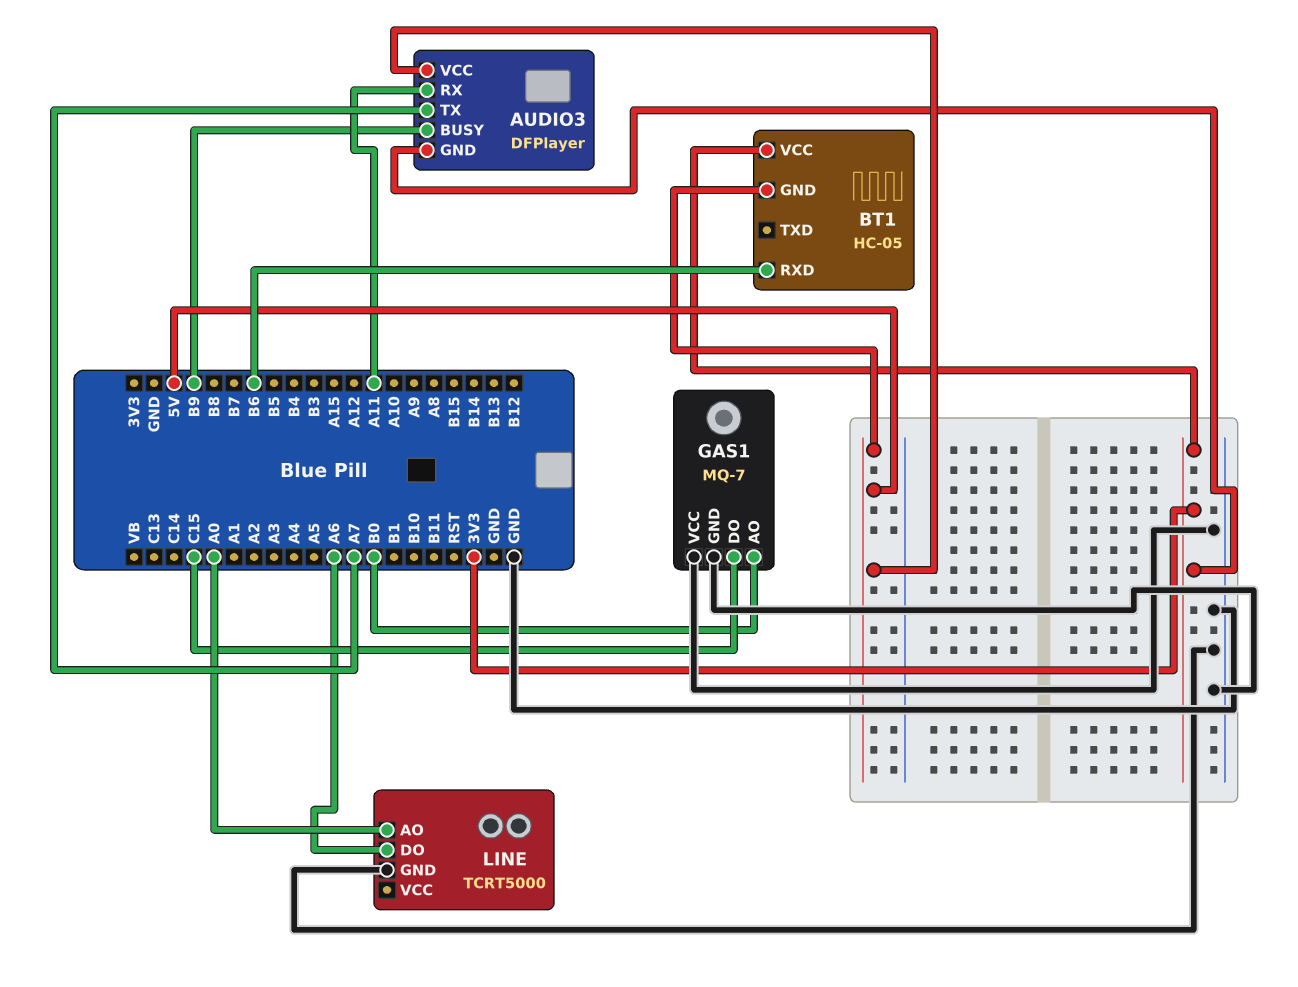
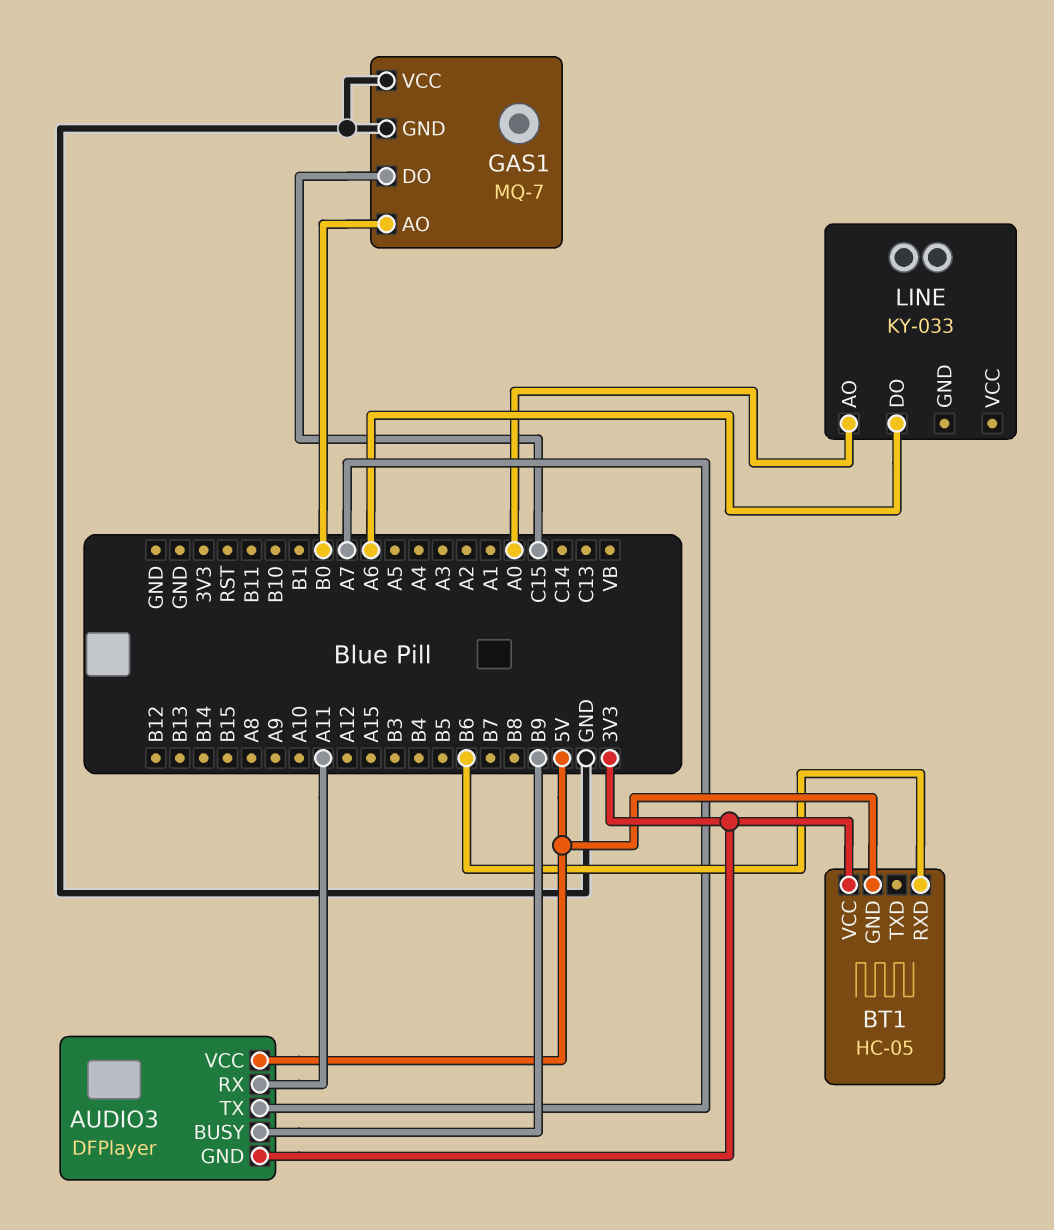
LINE: TCRT5000 -> KY-033
LINE pin GND: GND -> none

